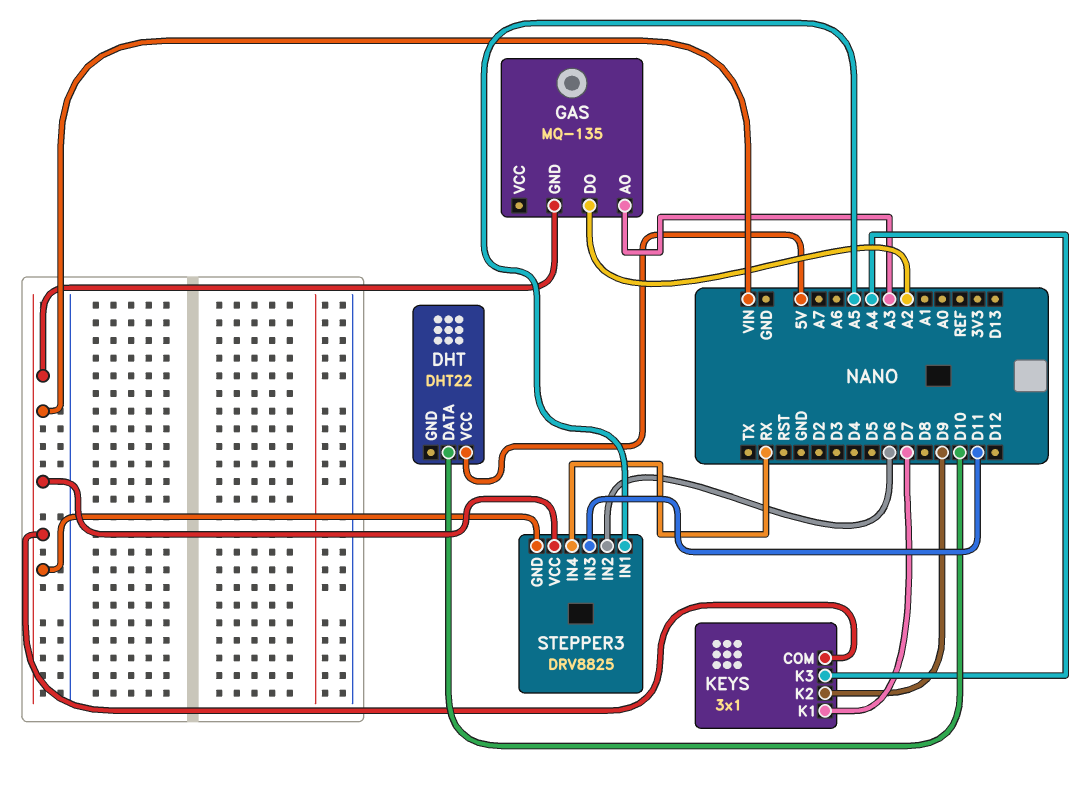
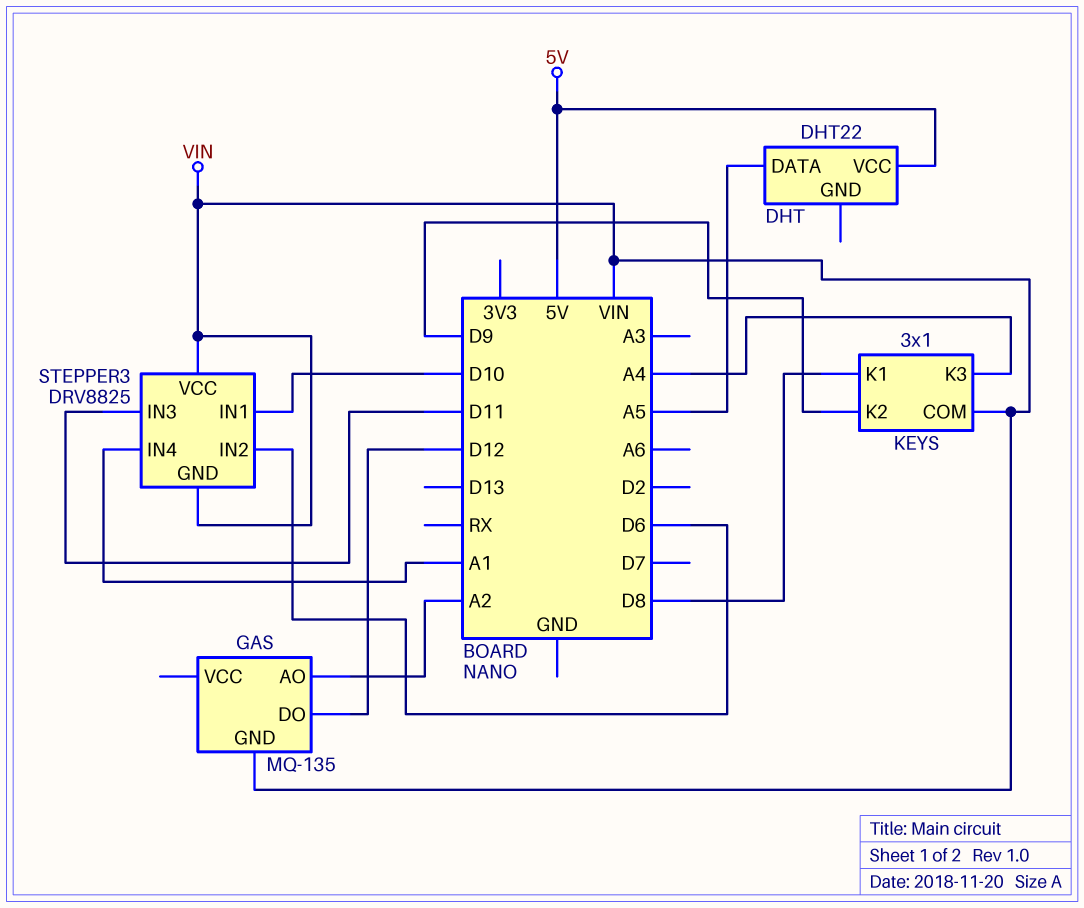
DHT pin DATA: D10 -> A5
GAS pin AO: A3 -> A2
GAS pin DO: A2 -> D12
KEYS pin K1: D7 -> D8
STEPPER3 pin IN1: A5 -> D10
STEPPER3 pin IN4: RX -> A1

